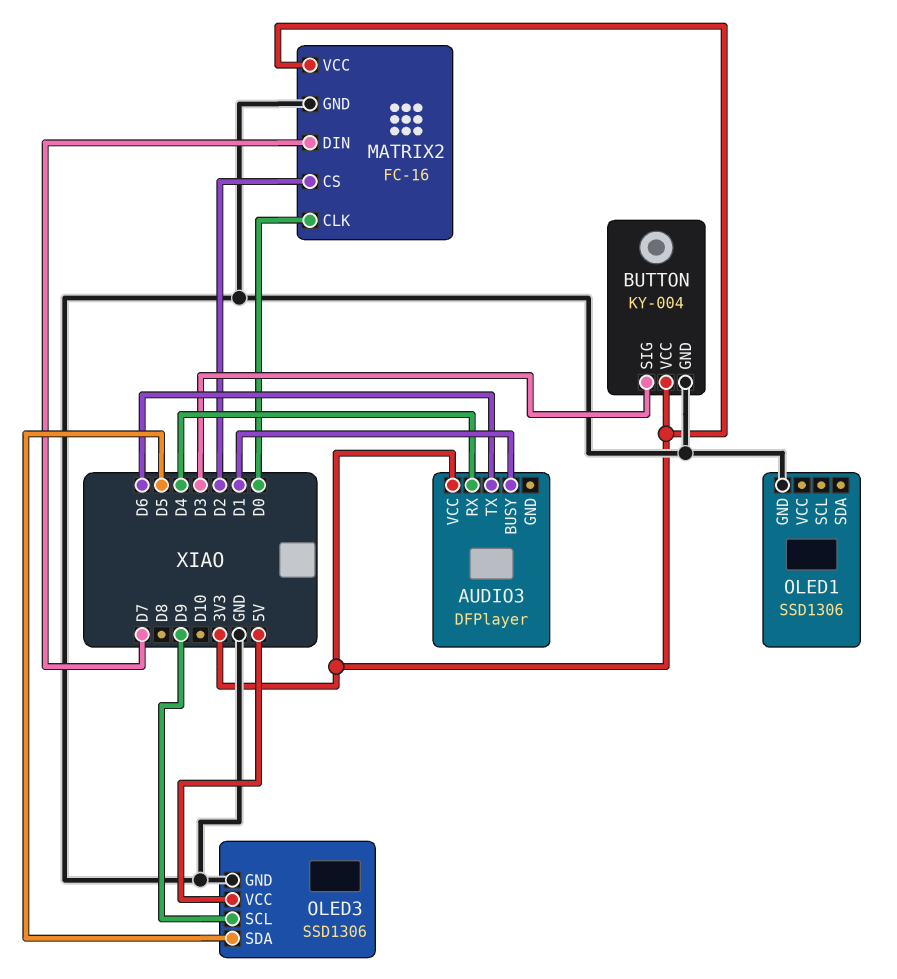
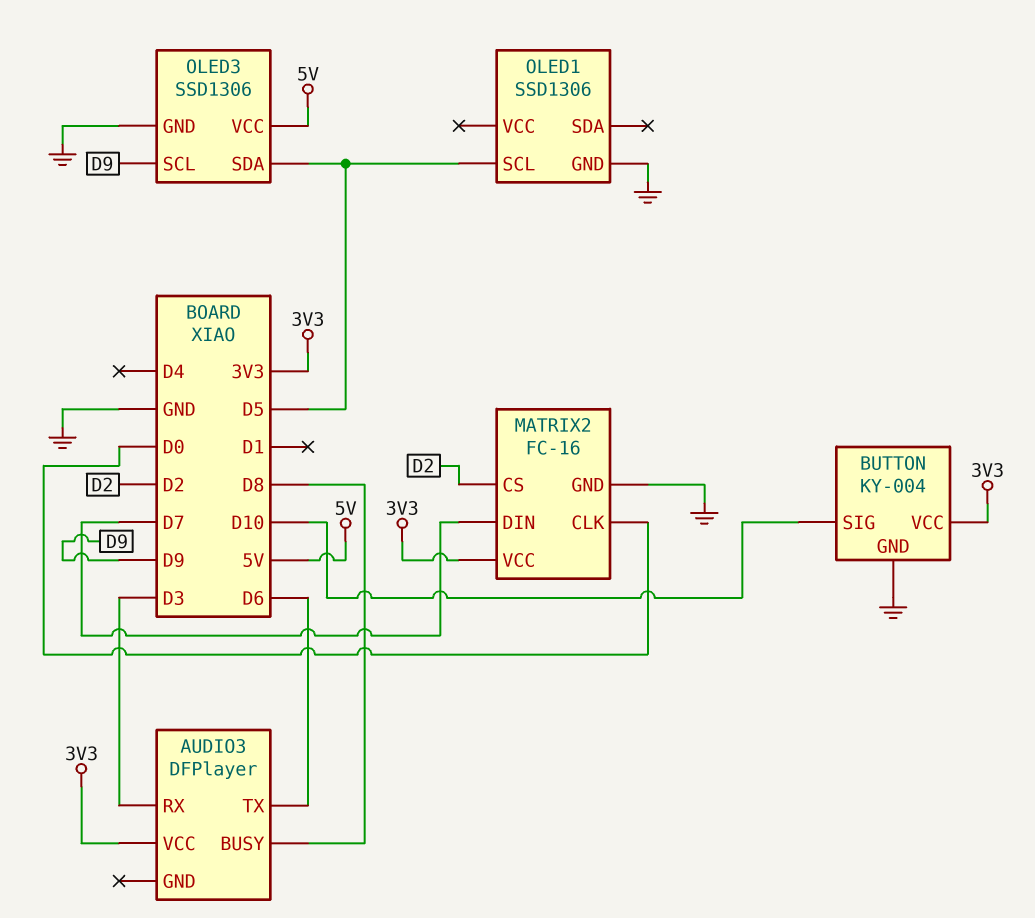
AUDIO3 pin BUSY: D1 -> D8
AUDIO3 pin RX: D4 -> D3
BUTTON pin SIG: D3 -> D10
OLED1 pin SCL: none -> D5

